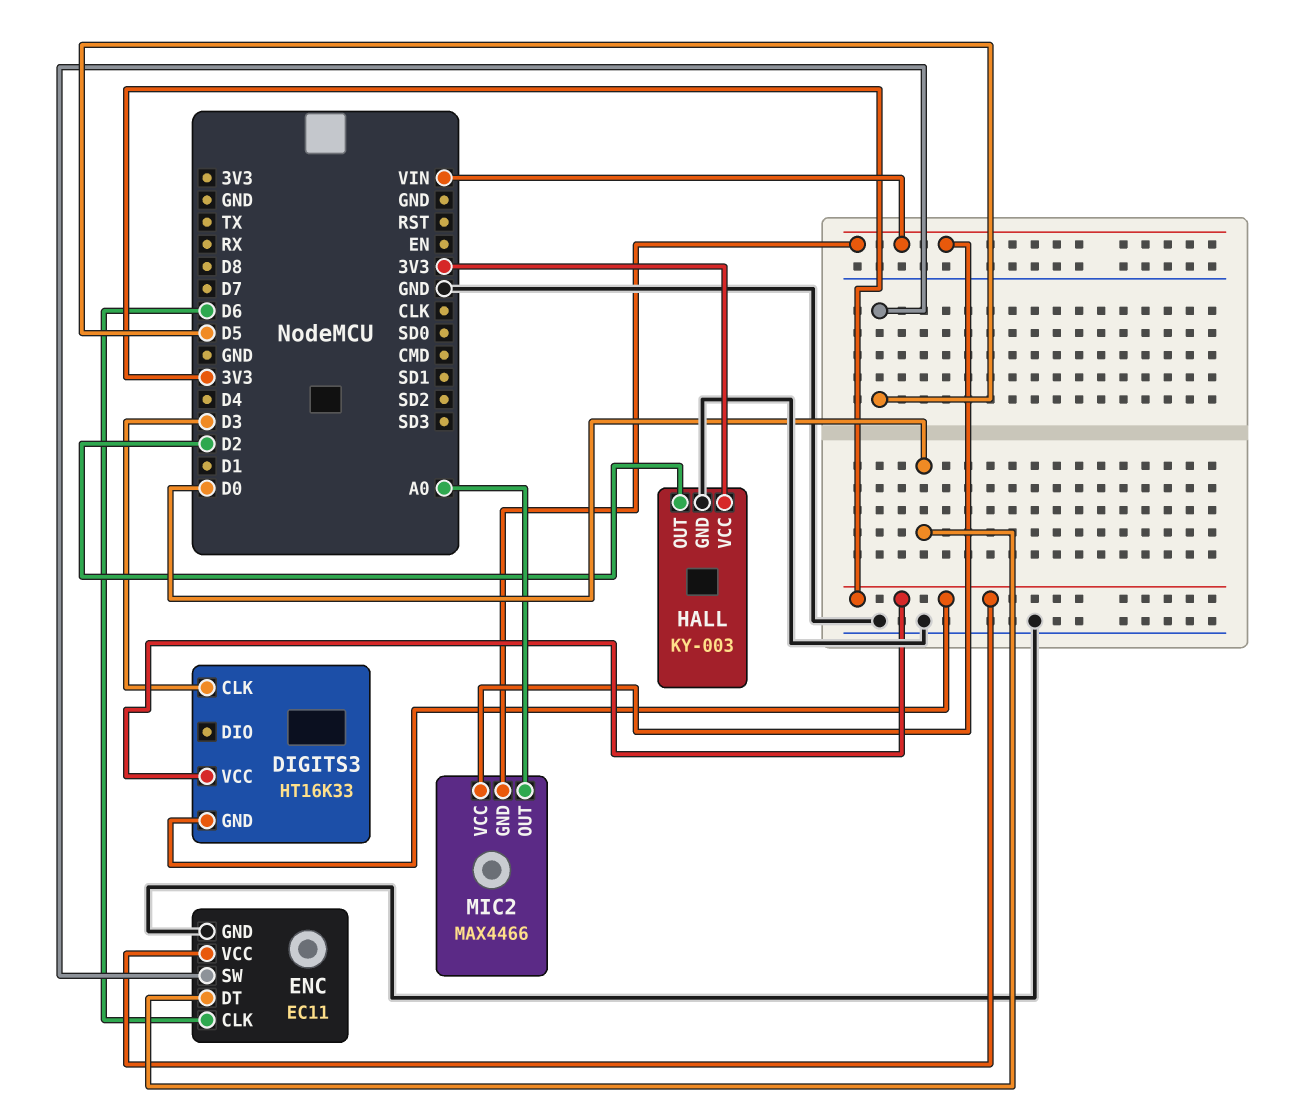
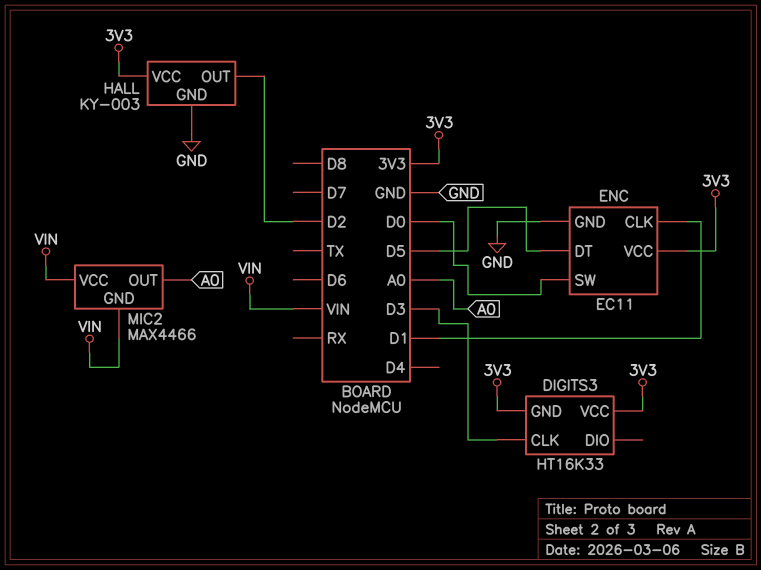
ENC pin CLK: D6 -> D1
ENC pin DT: D0 -> D5
ENC pin SW: D5 -> D0

